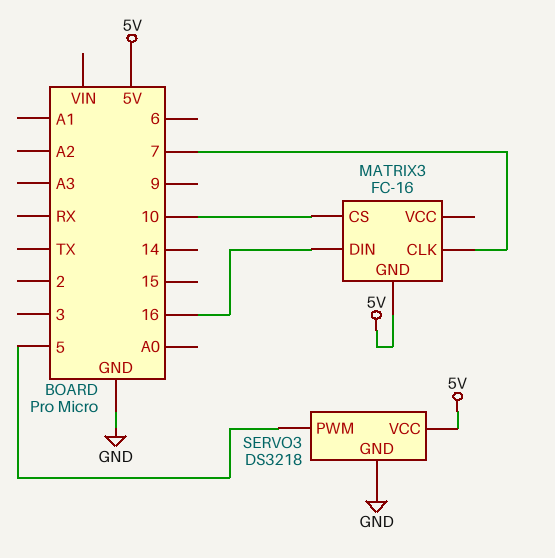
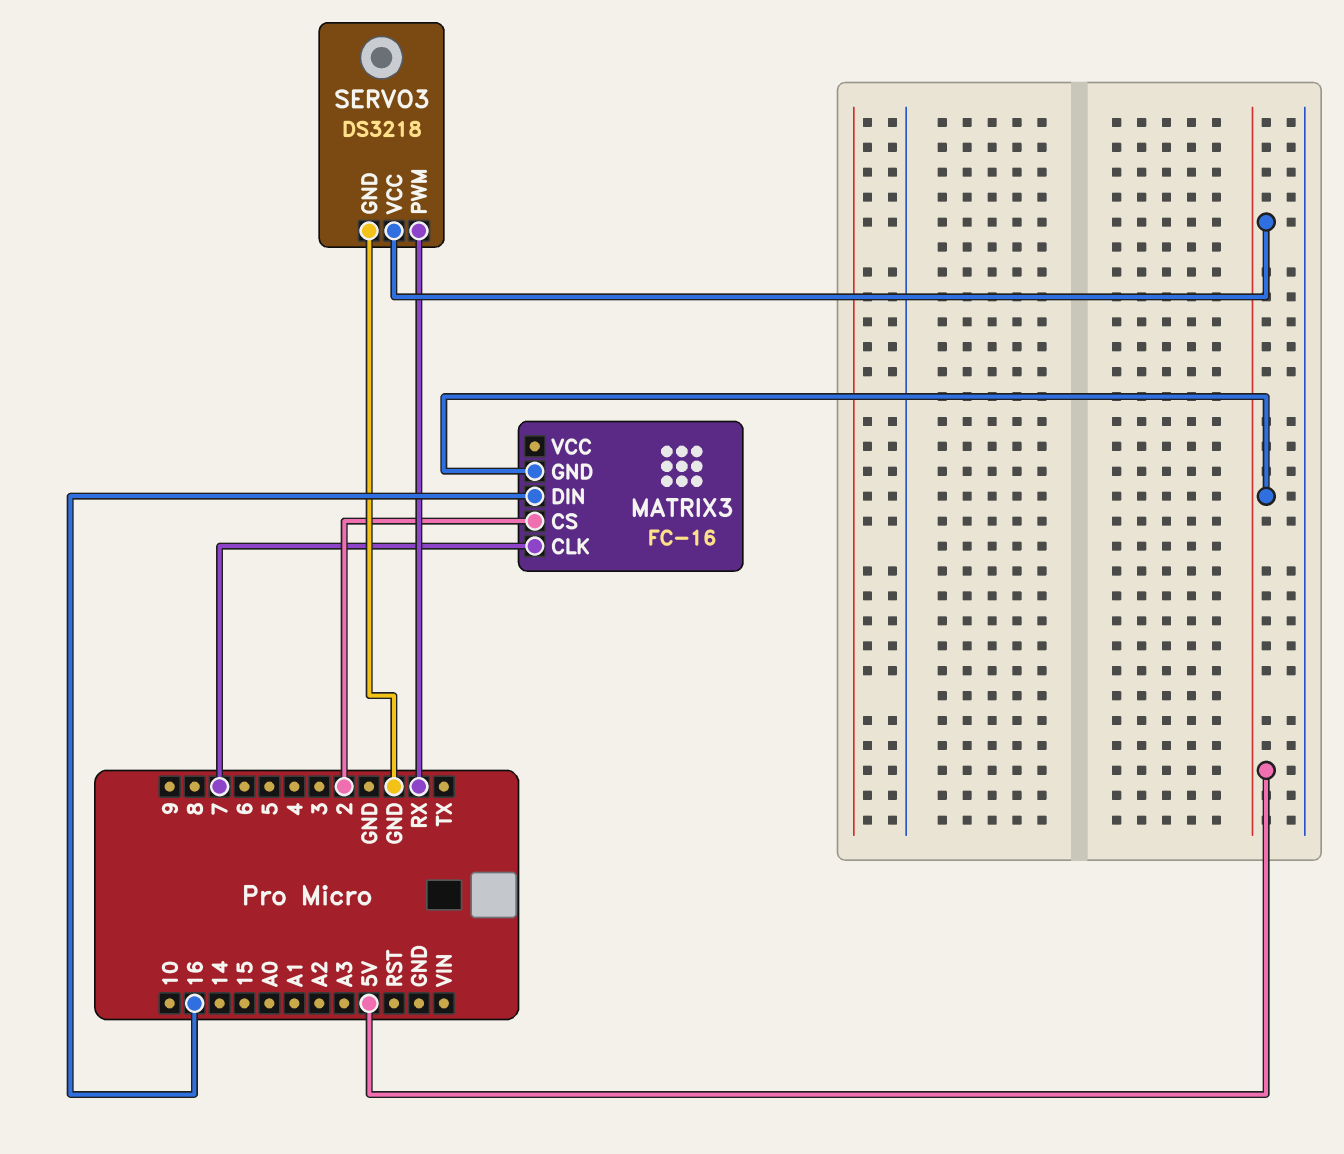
MATRIX3 pin CS: 10 -> 2
SERVO3 pin PWM: 5 -> RX

